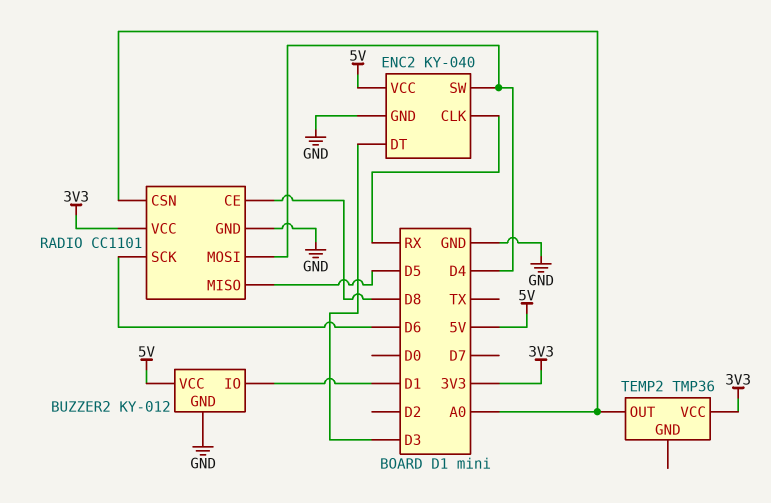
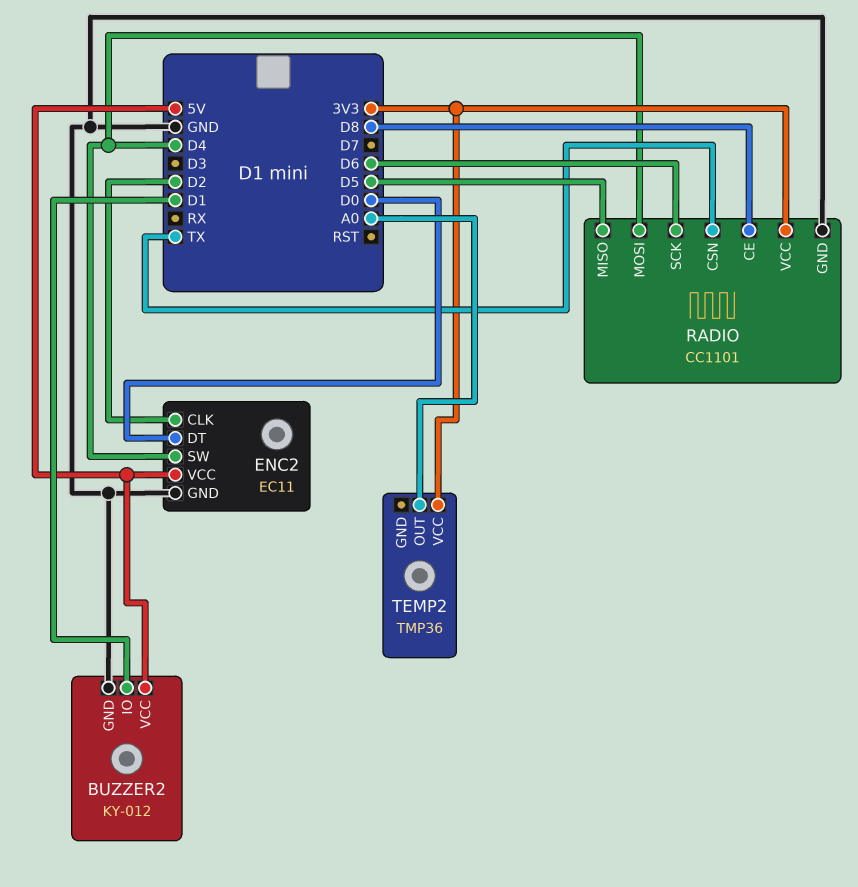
ENC2: KY-040 -> EC11
ENC2 pin CLK: RX -> D2
ENC2 pin DT: D3 -> D0
RADIO pin CSN: A0 -> TX

